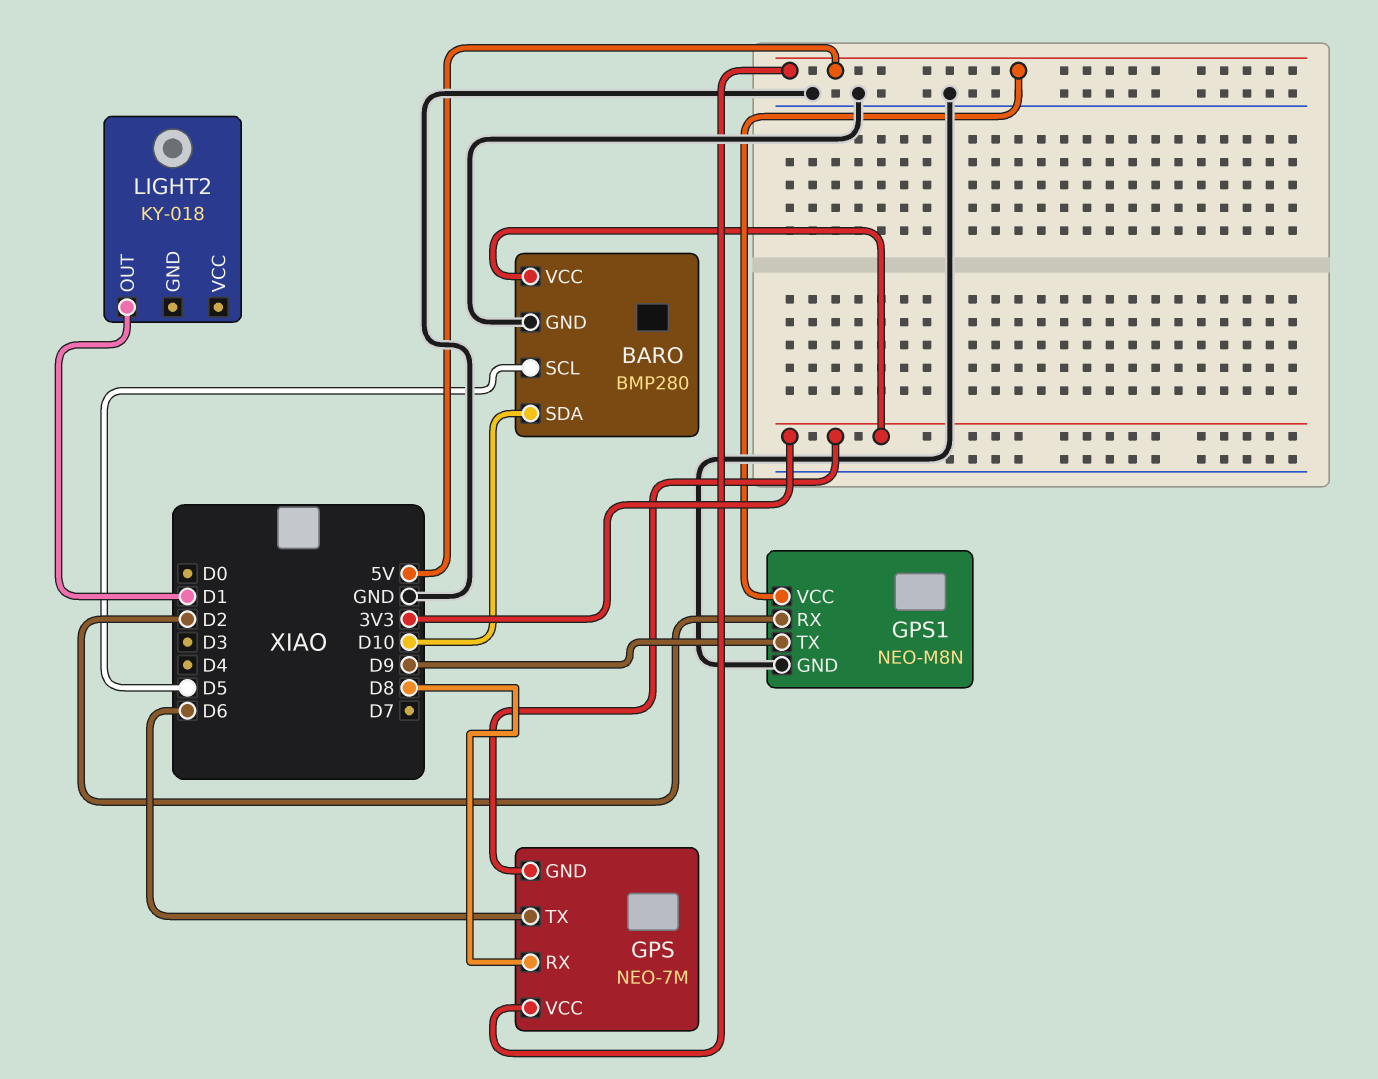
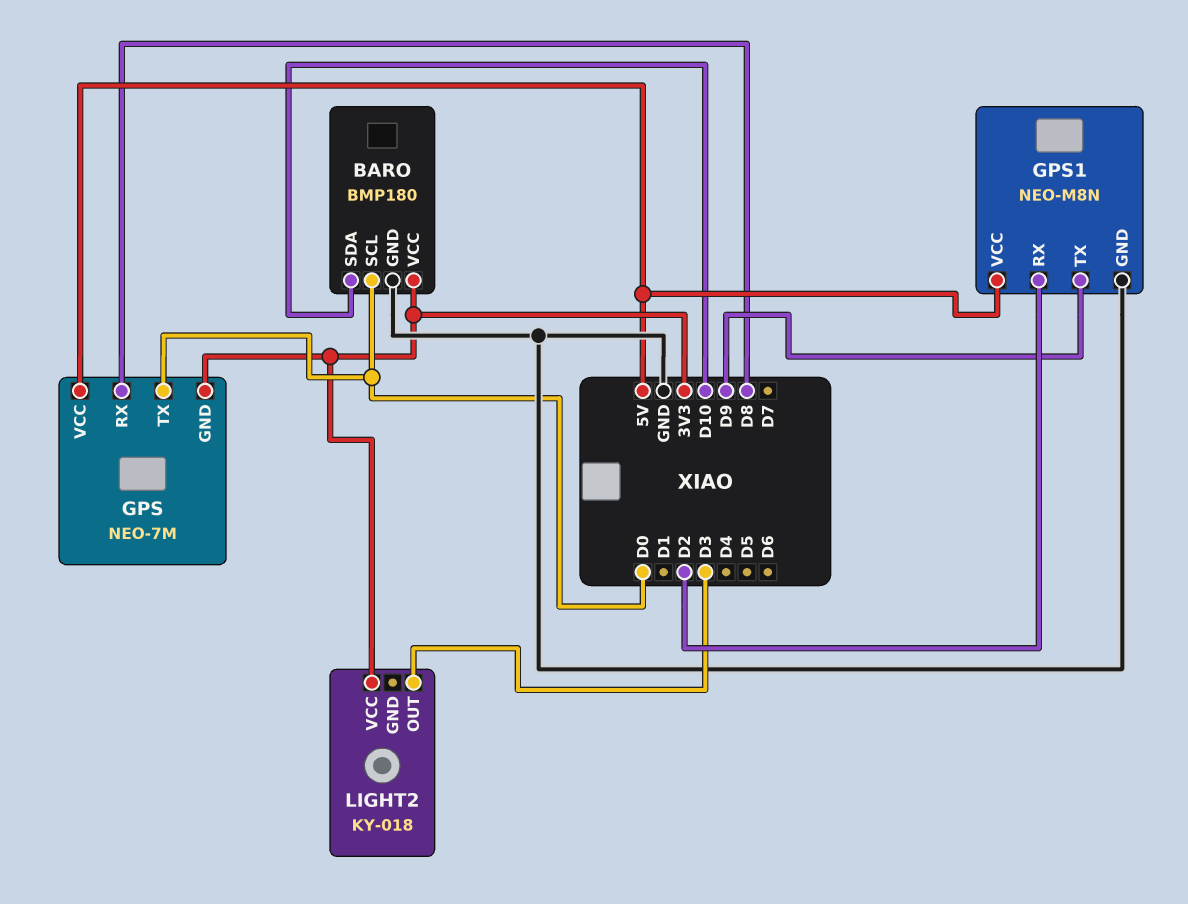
BARO: BMP280 -> BMP180
BARO pin SCL: D5 -> D0
GPS pin TX: D6 -> D0
LIGHT2 pin OUT: D1 -> D3
LIGHT2 pin VCC: none -> 3V3

